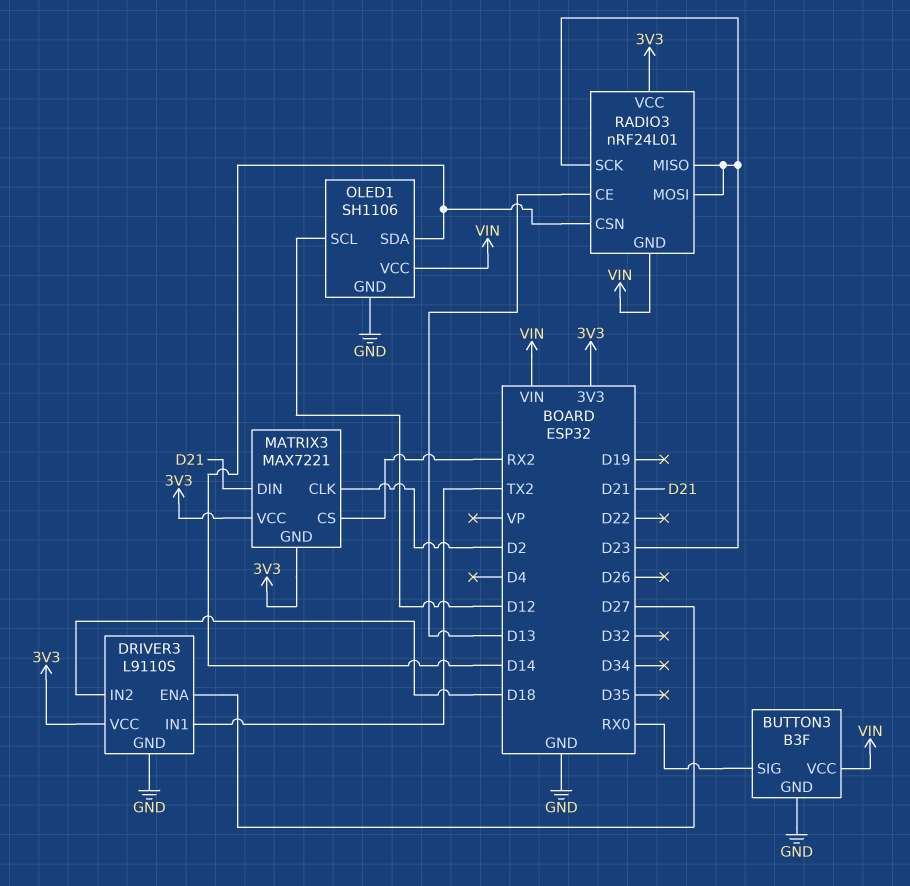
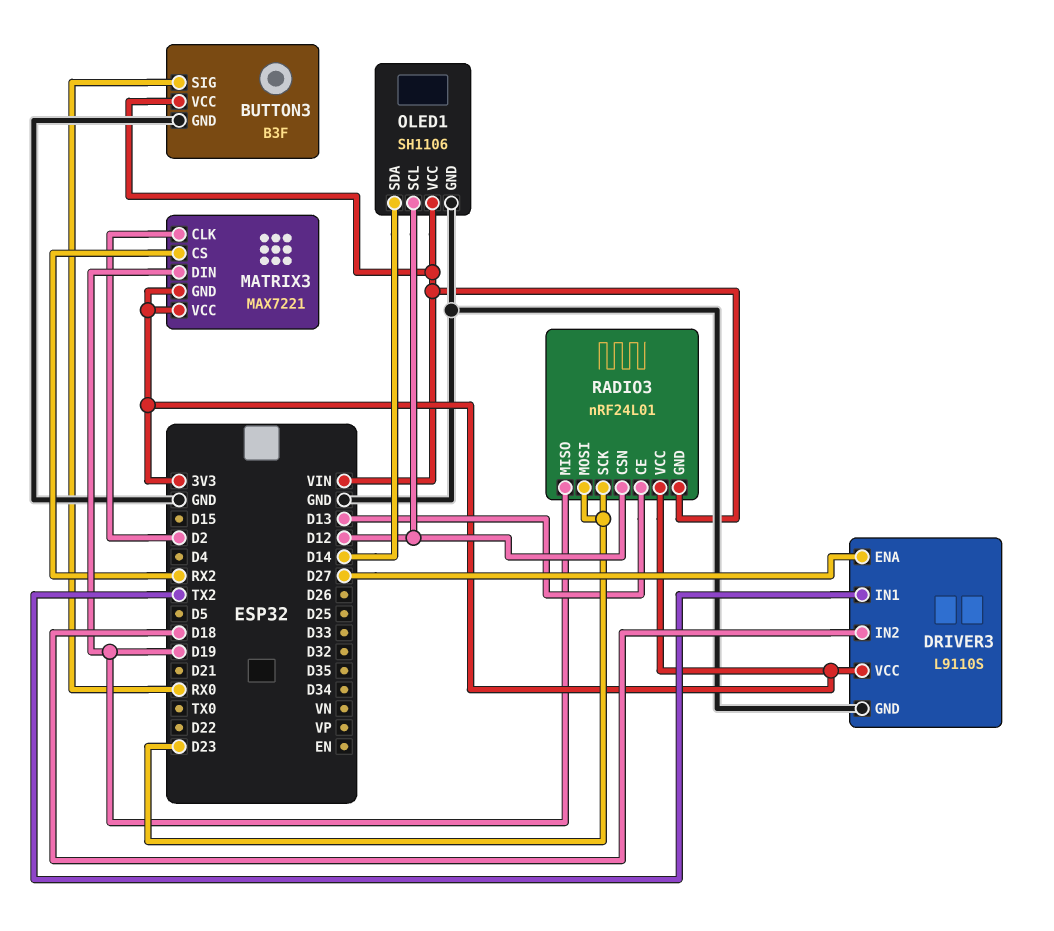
MATRIX3 pin DIN: D21 -> D19
RADIO3 pin CSN: D14 -> D12
RADIO3 pin MISO: D23 -> D19

